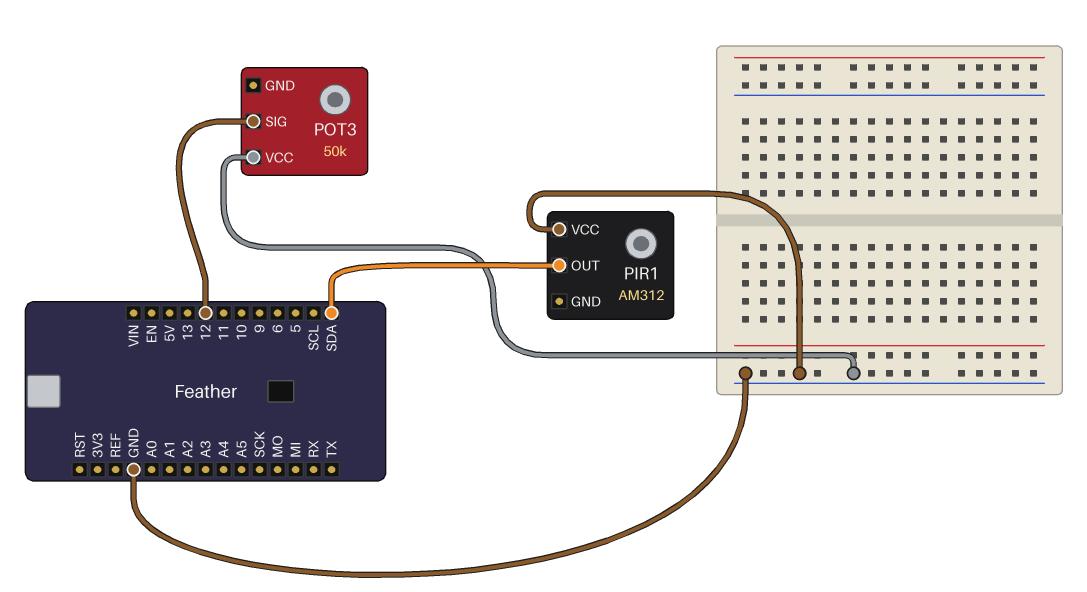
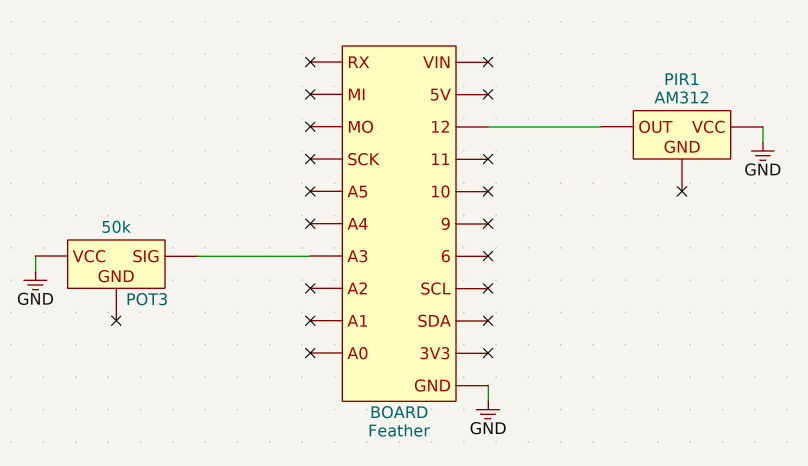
PIR1 pin OUT: SDA -> 12
POT3 pin SIG: 12 -> A3

